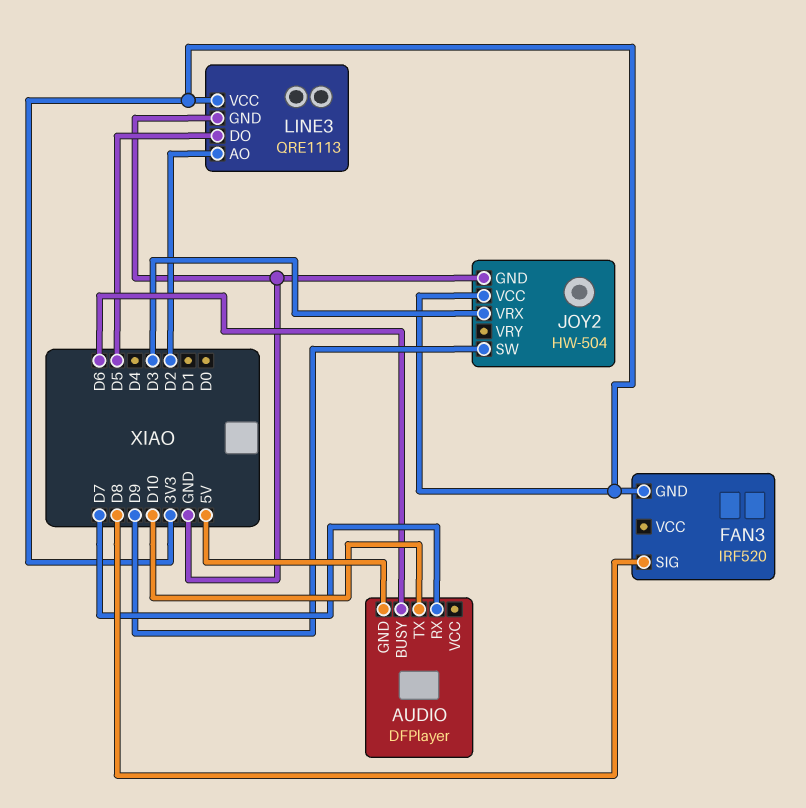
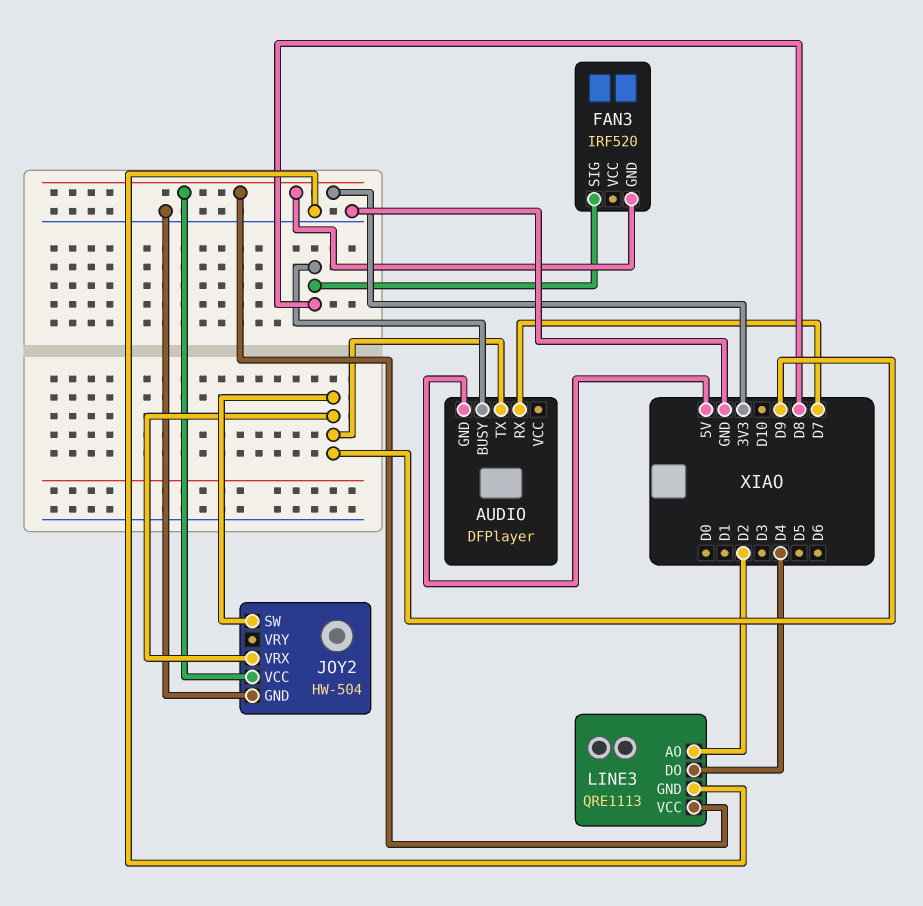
AUDIO pin BUSY: D6 -> D8
AUDIO pin TX: D10 -> D9
JOY2 pin VRX: D3 -> D9
LINE3 pin DO: D5 -> D4

